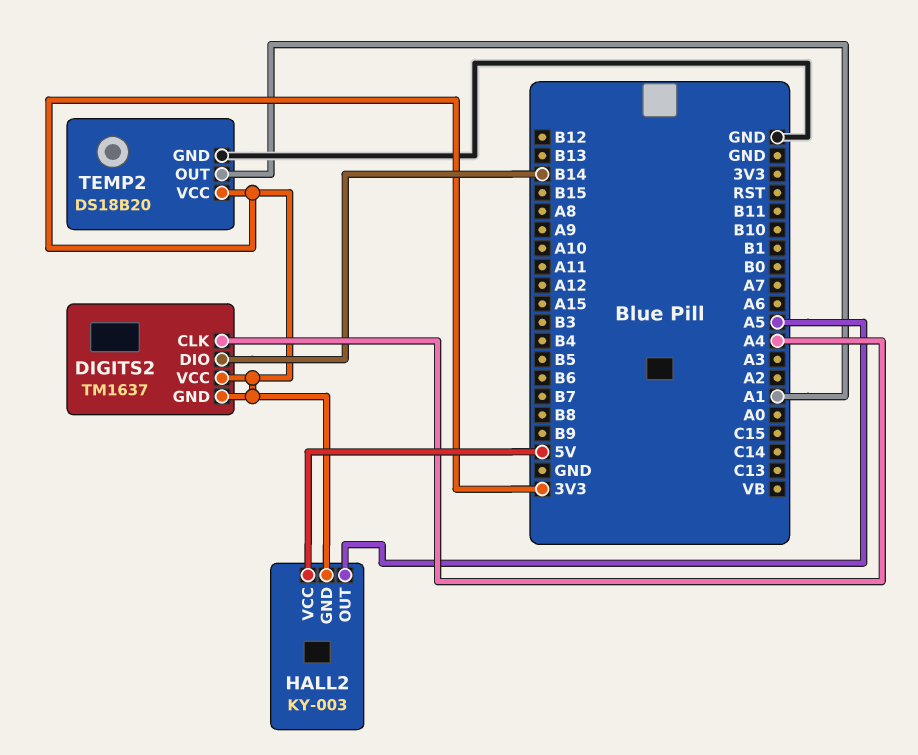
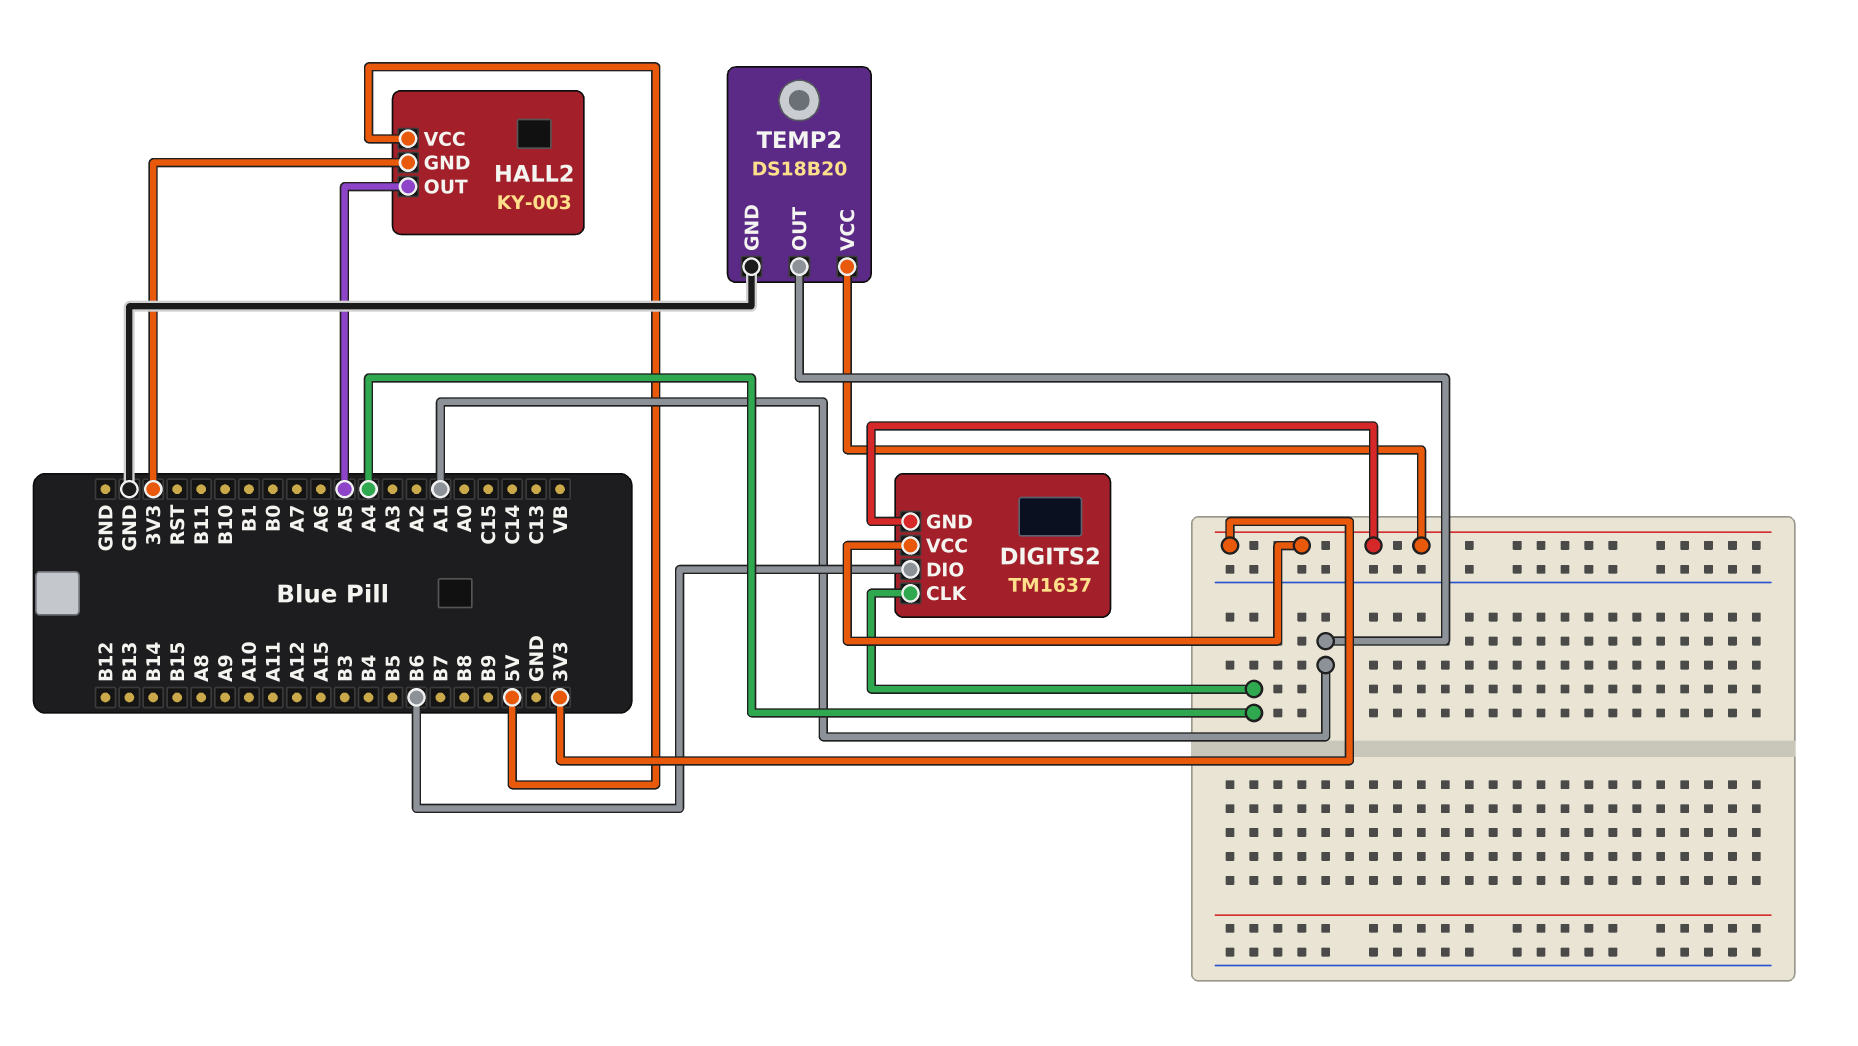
DIGITS2 pin DIO: B14 -> B6

